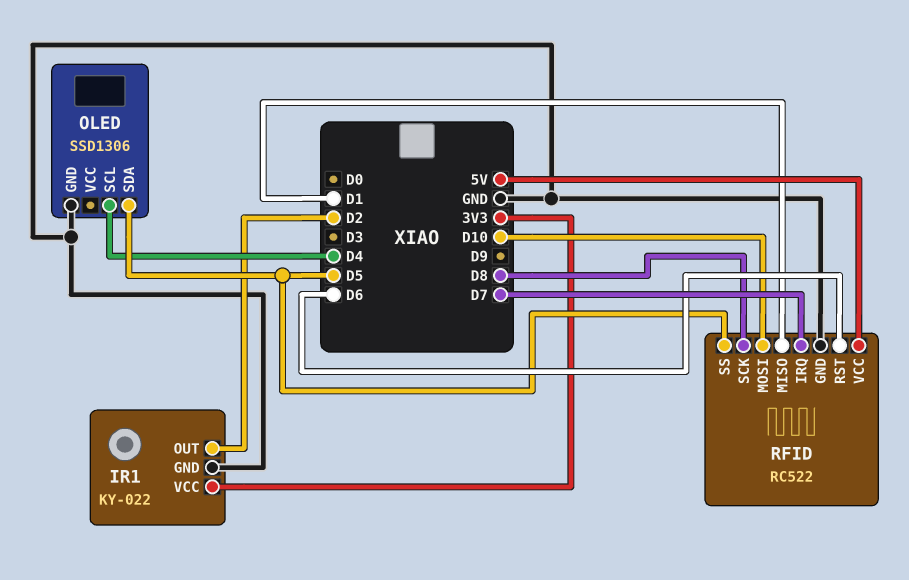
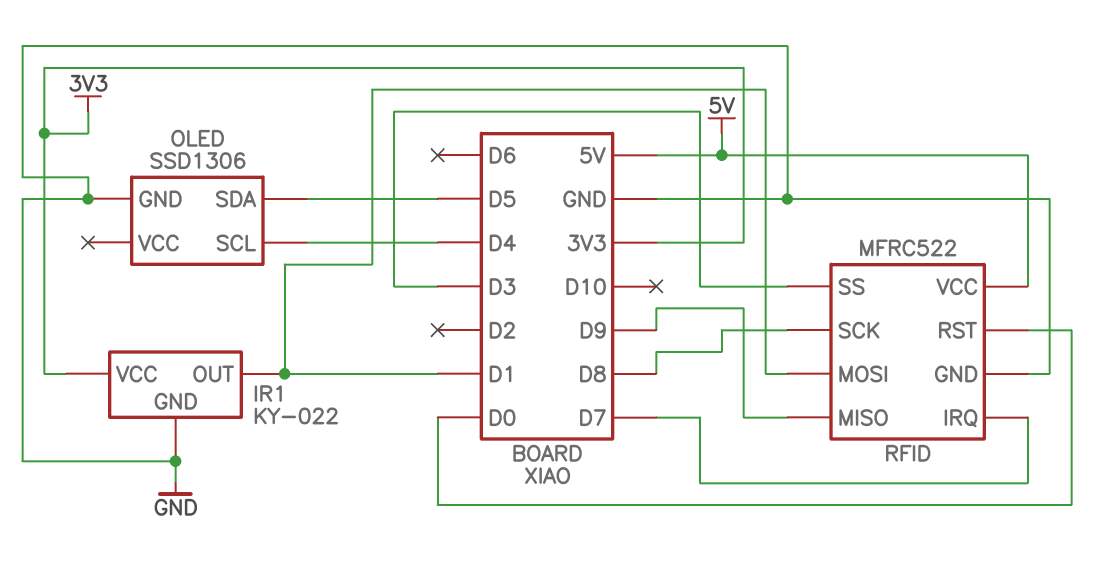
IR1 pin OUT: D2 -> D1
RFID: RC522 -> MFRC522
RFID pin MISO: D1 -> D9
RFID pin MOSI: D10 -> D1
RFID pin RST: D6 -> D0
RFID pin SS: D5 -> D3

